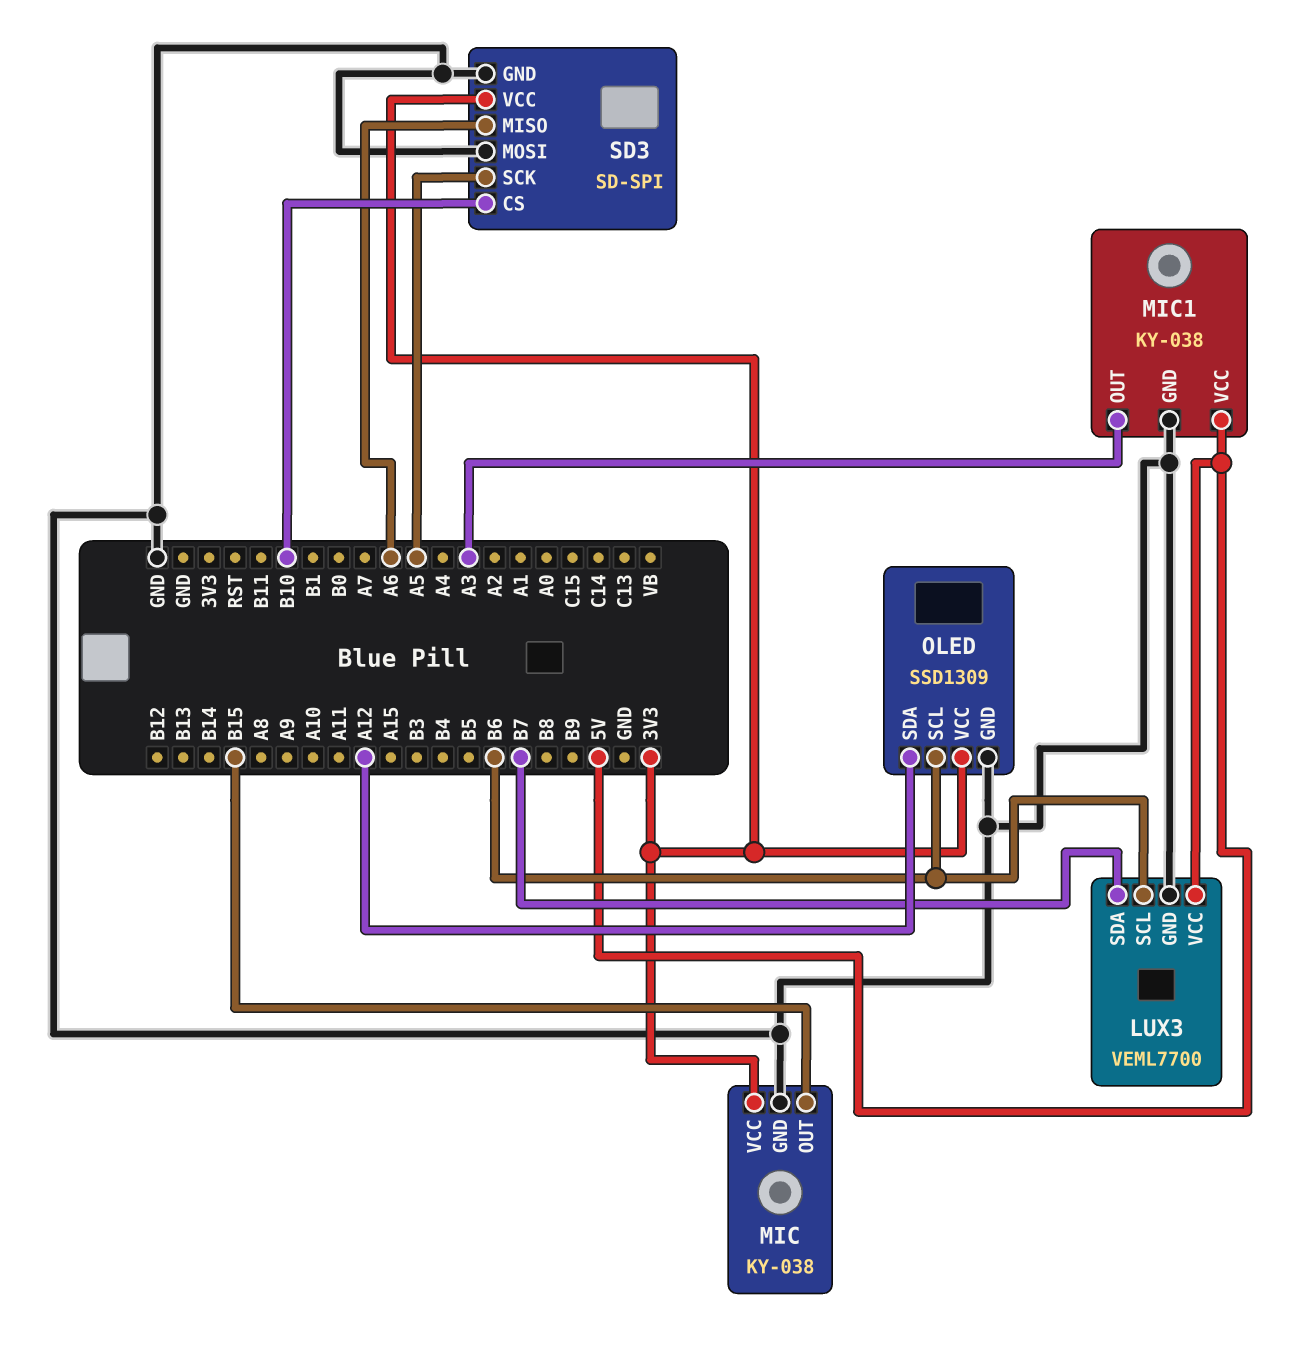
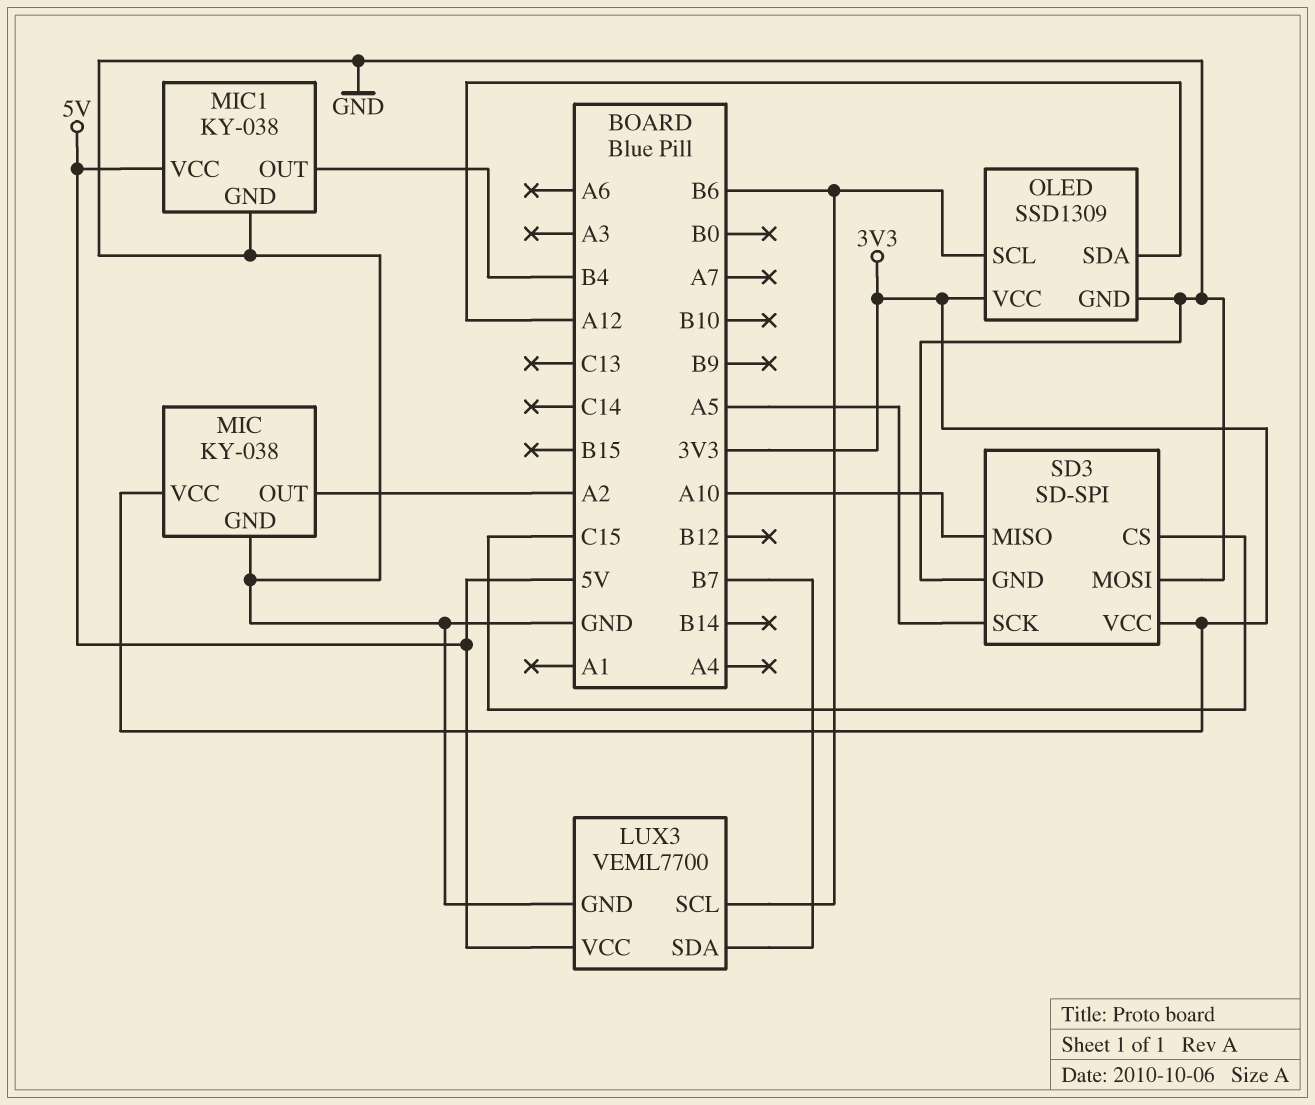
MIC pin OUT: B15 -> A2
MIC1 pin OUT: A3 -> B4
SD3 pin CS: B10 -> C15
SD3 pin MISO: A6 -> A10

